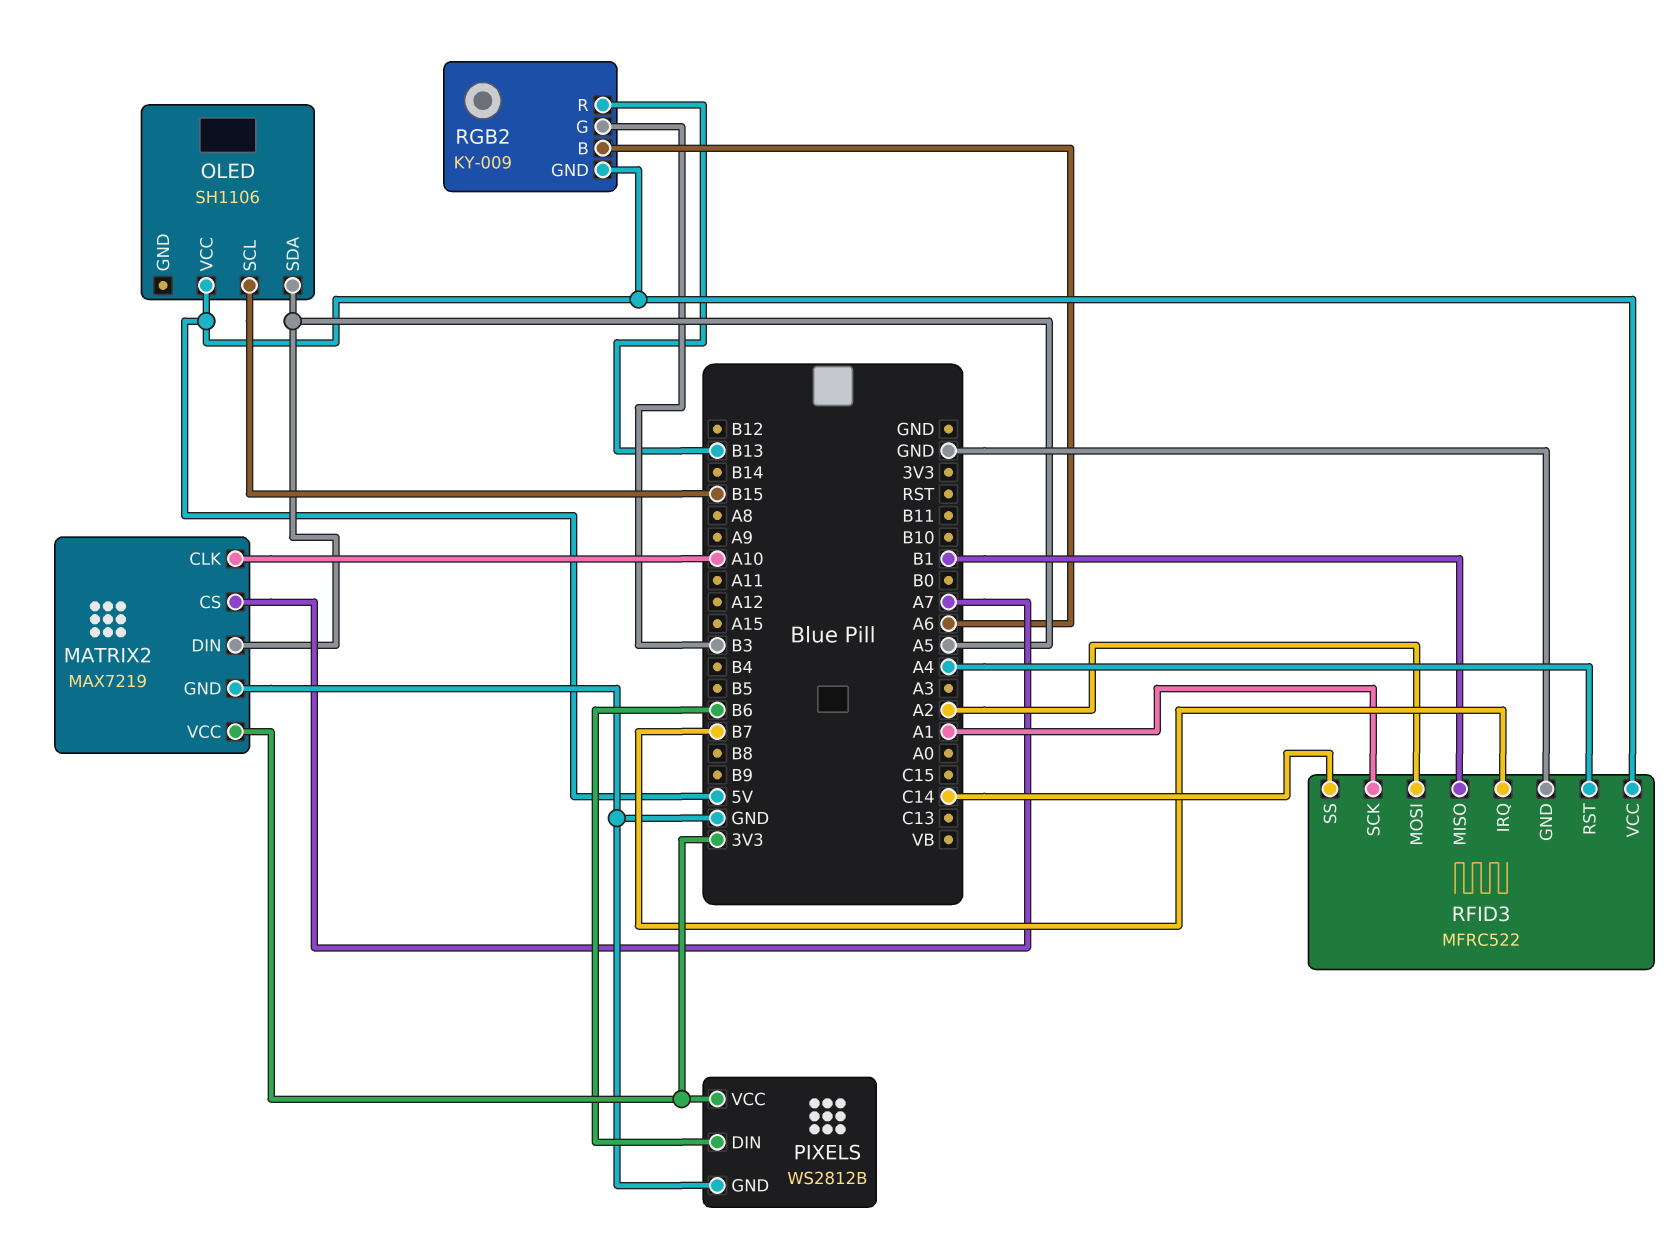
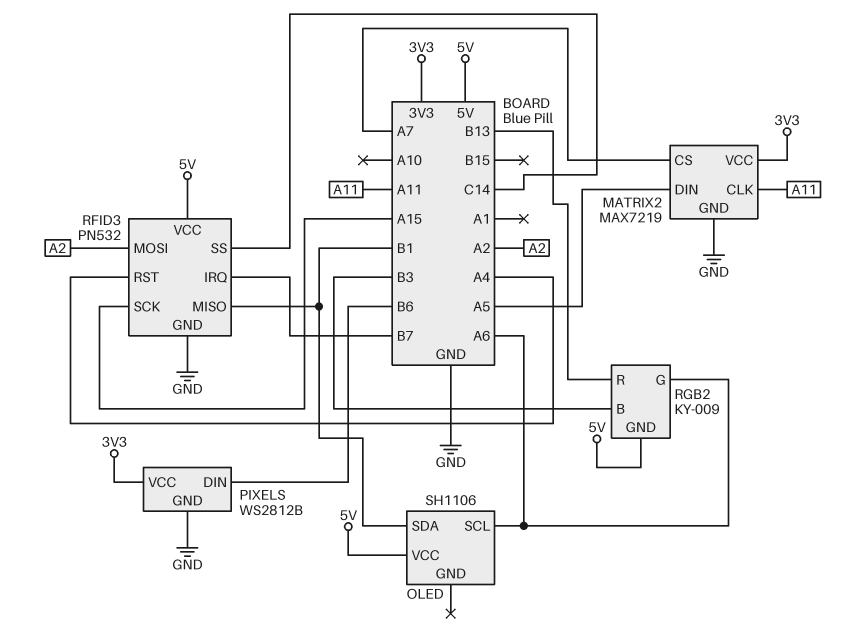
MATRIX2 pin CLK: A10 -> A11
OLED pin SCL: B15 -> A6
OLED pin SDA: A5 -> B1
RFID3: MFRC522 -> PN532
RFID3 pin SCK: A1 -> A15
RGB2 pin B: A6 -> B3
RGB2 pin G: B3 -> A6

